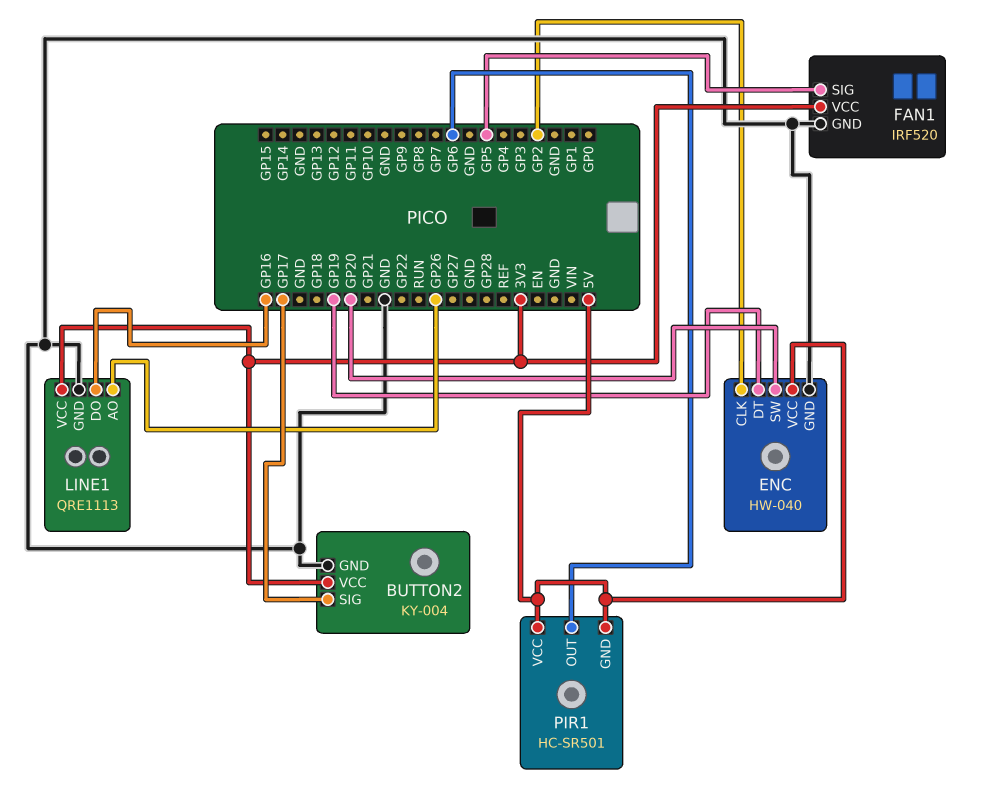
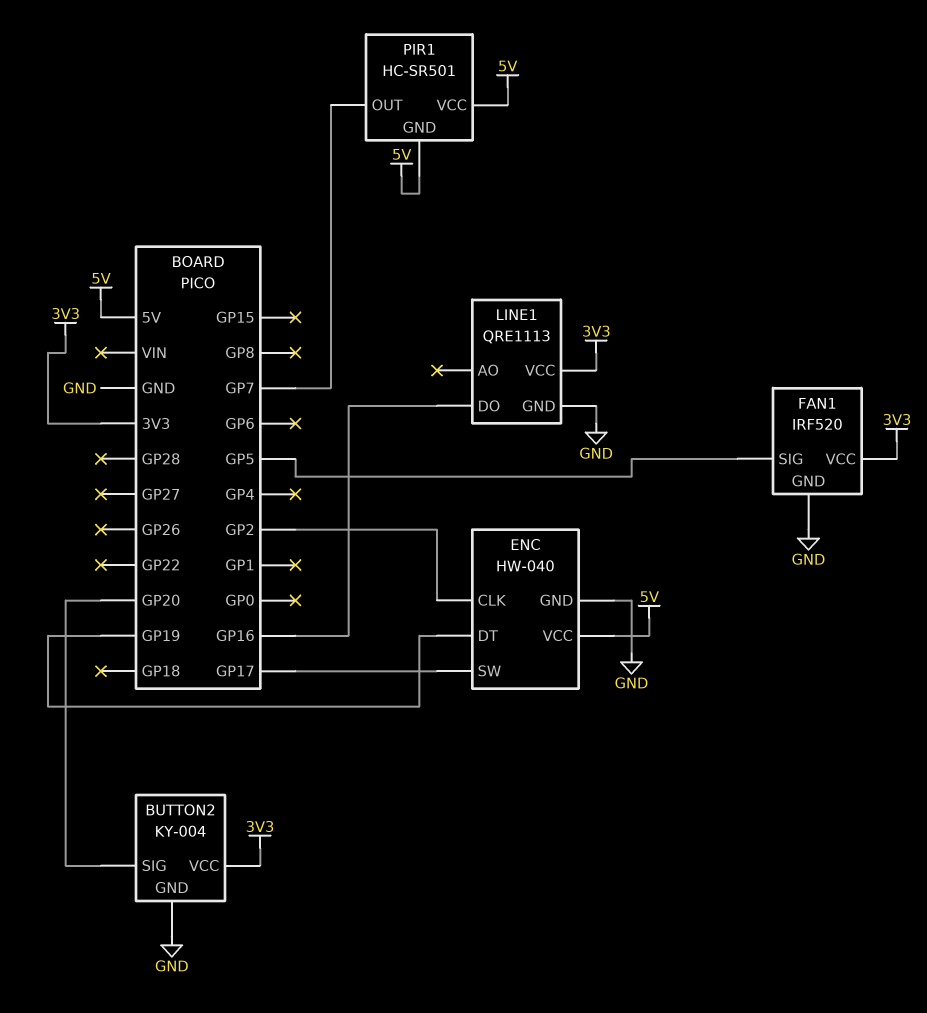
BUTTON2 pin SIG: GP17 -> GP20
ENC pin SW: GP20 -> GP17
LINE1 pin AO: GP26 -> none
PIR1 pin OUT: GP6 -> GP7

